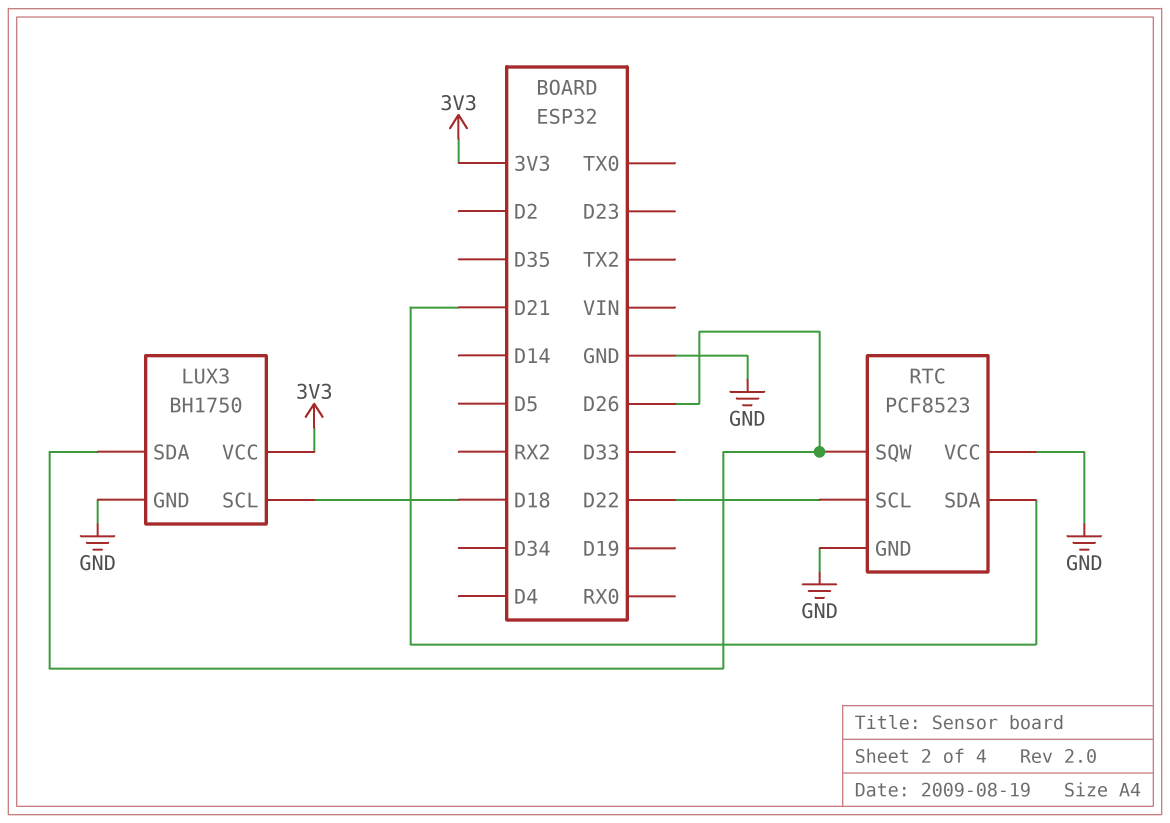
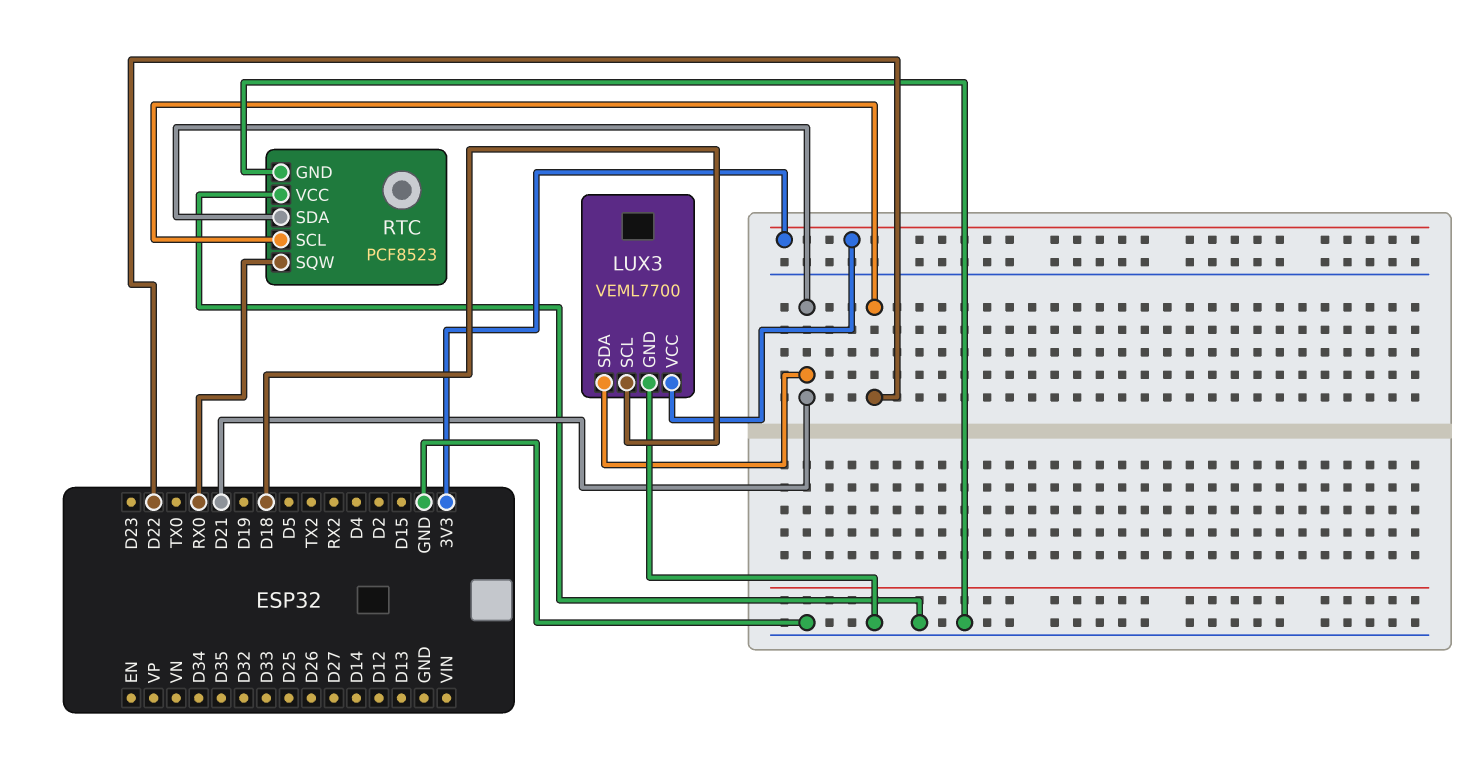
LUX3: BH1750 -> VEML7700
LUX3 pin SDA: D26 -> D21
RTC pin SQW: D26 -> RX0

